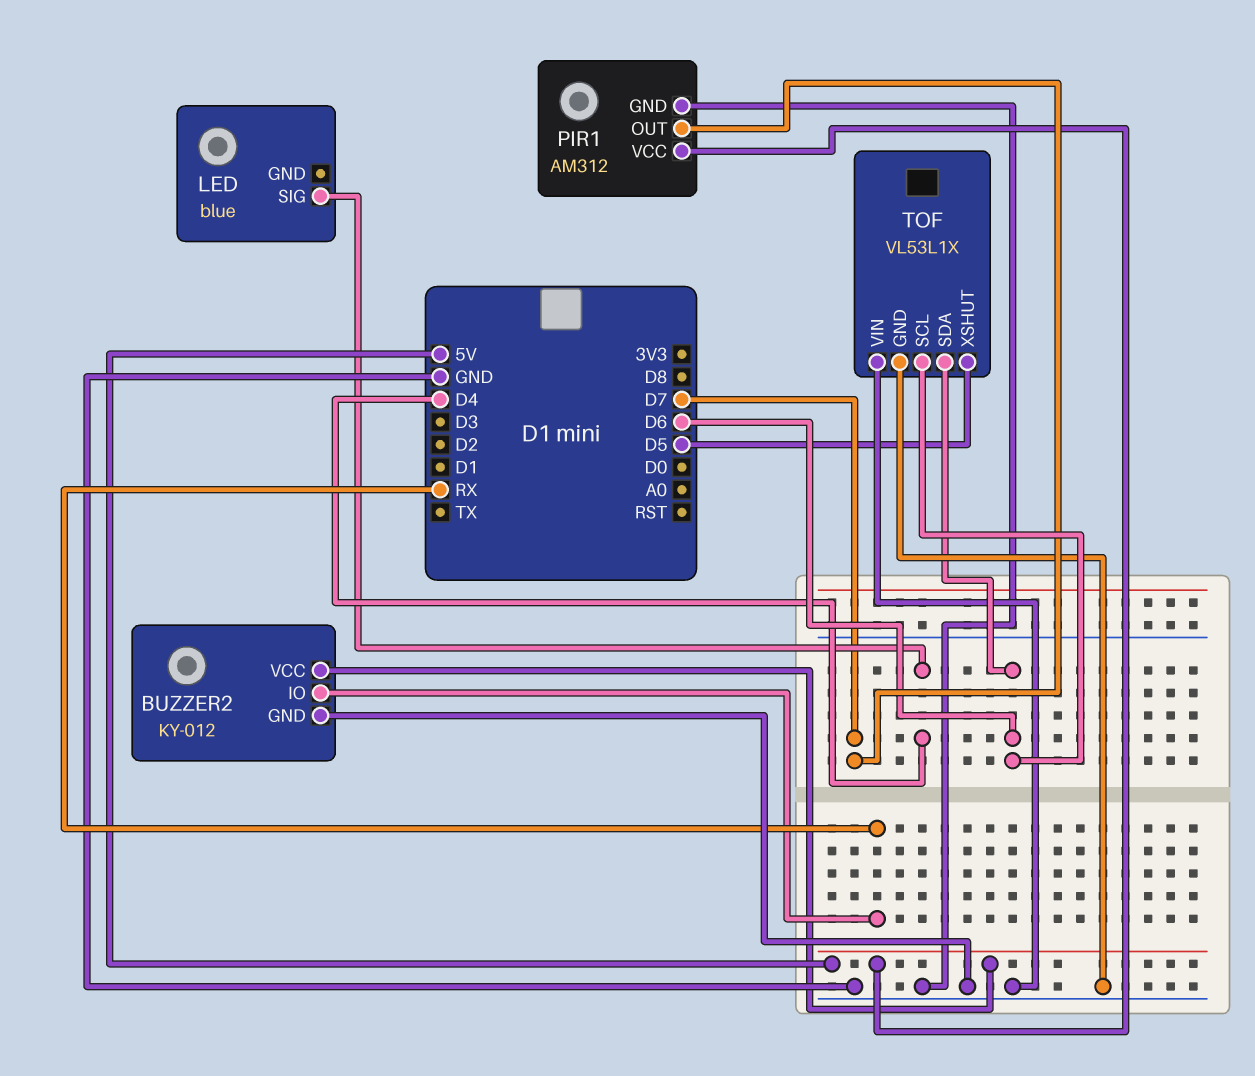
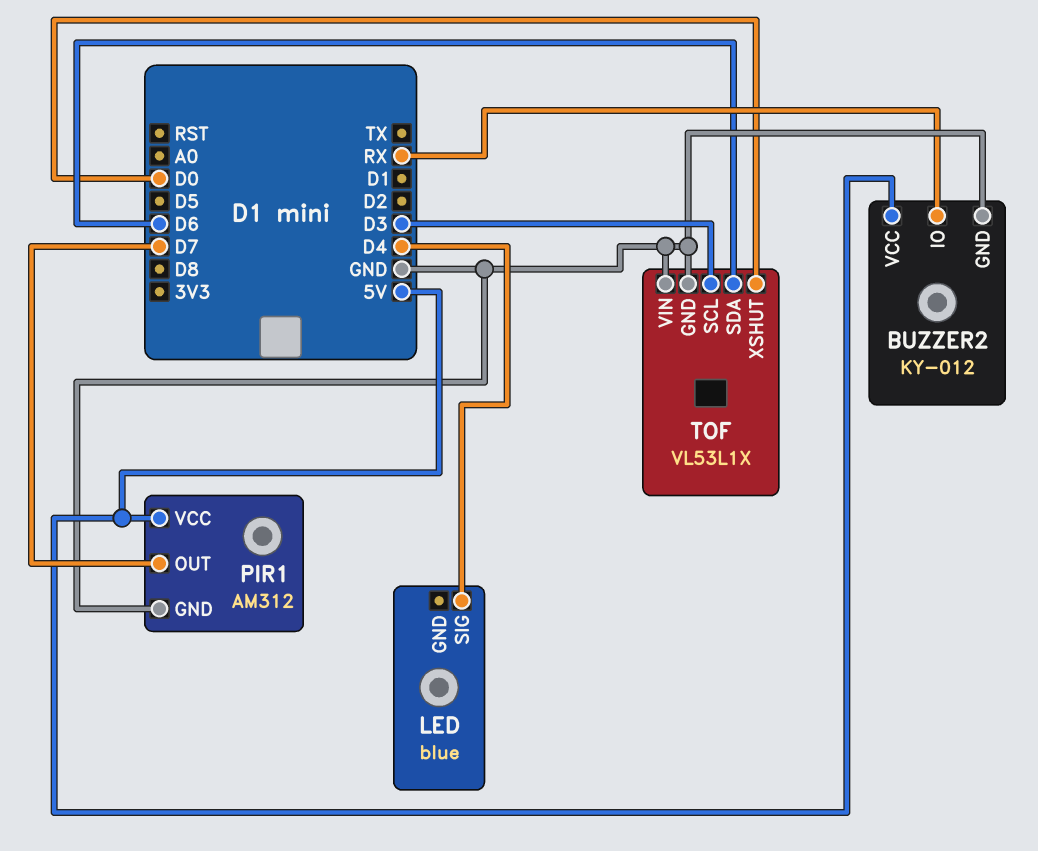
TOF pin SCL: D6 -> D3
TOF pin XSHUT: D5 -> D0

